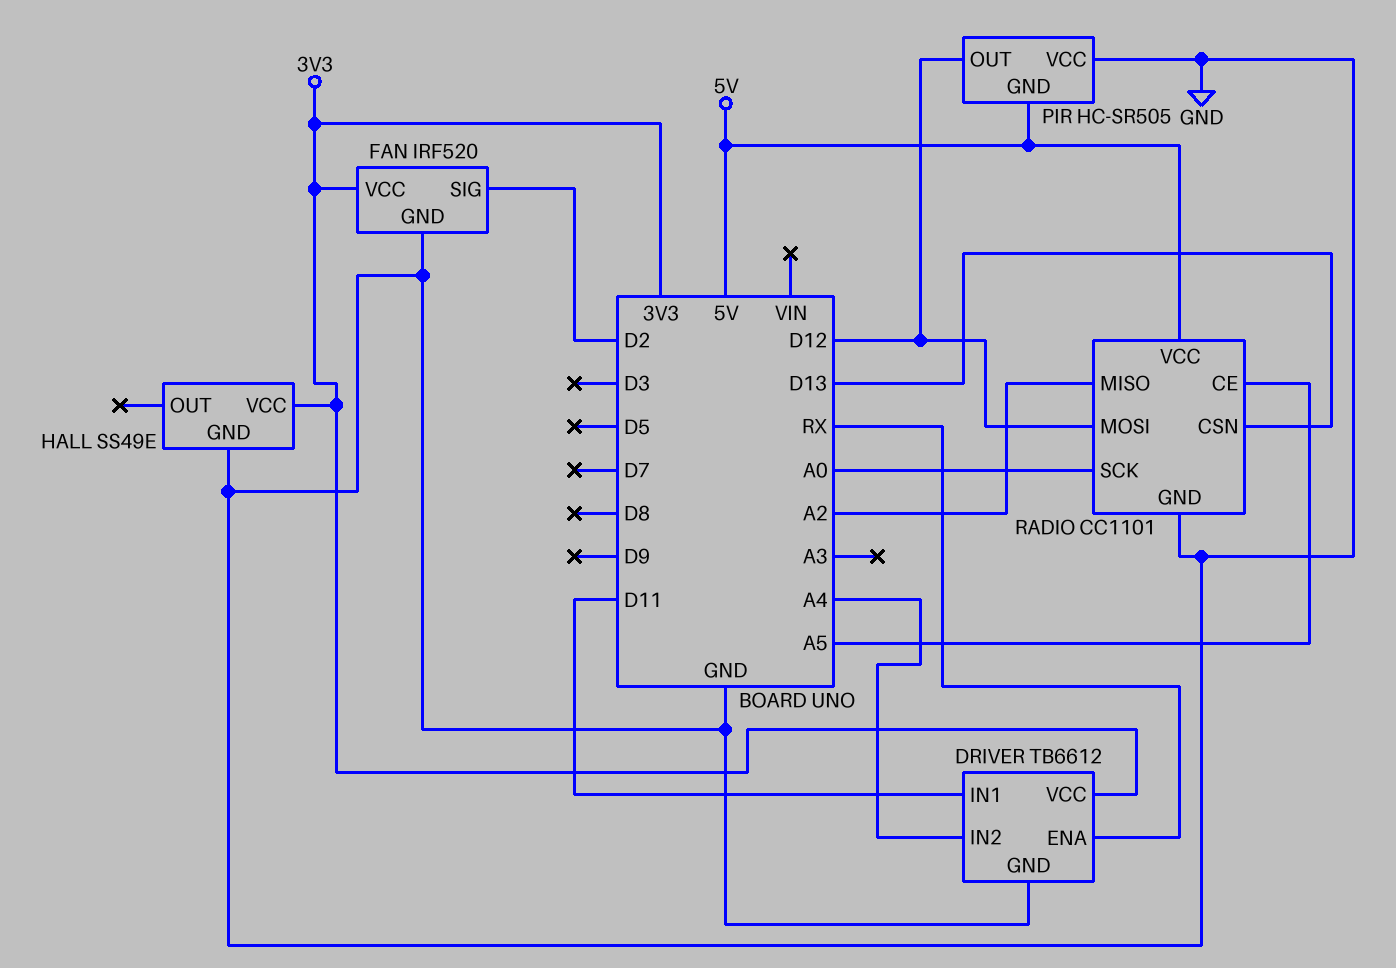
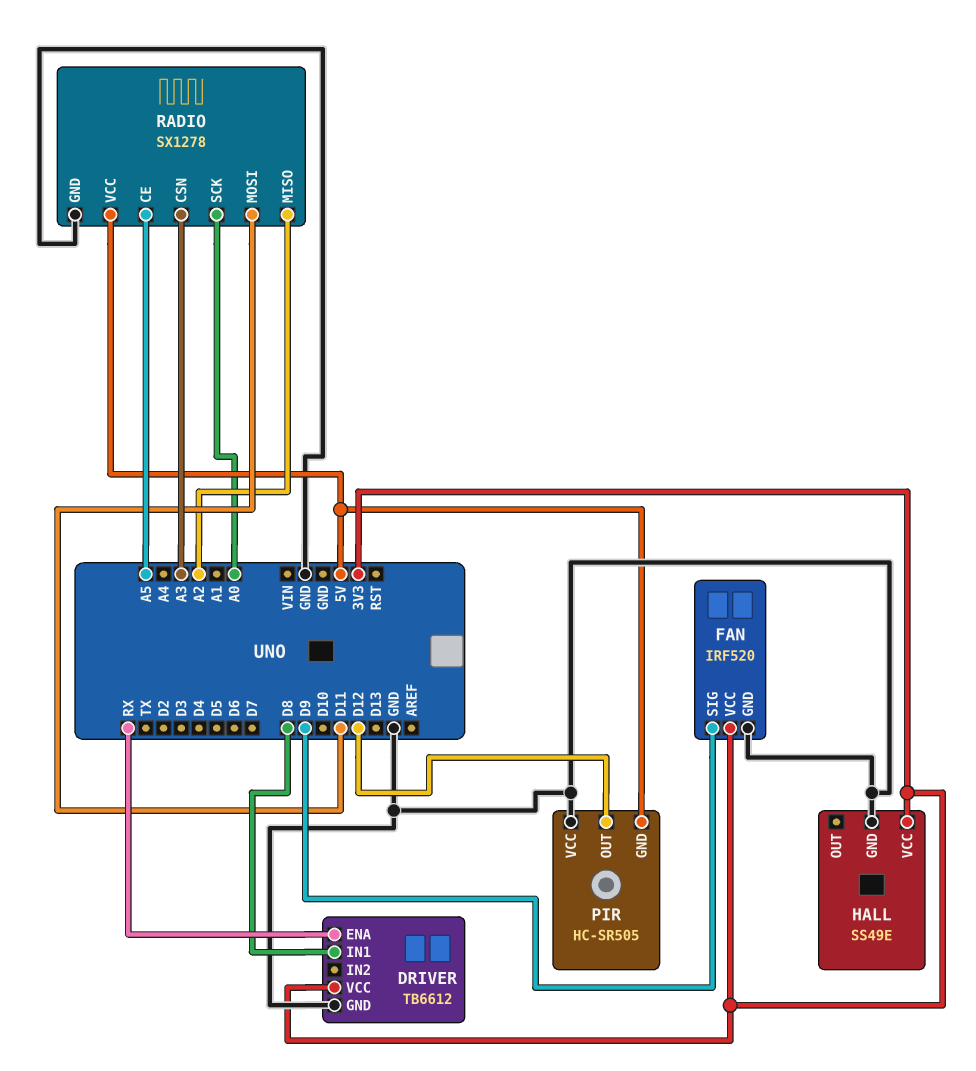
DRIVER pin IN1: D11 -> D8
DRIVER pin IN2: A4 -> none
FAN pin SIG: D2 -> D9
RADIO: CC1101 -> SX1278
RADIO pin CSN: D13 -> A3
RADIO pin MOSI: D12 -> D11

